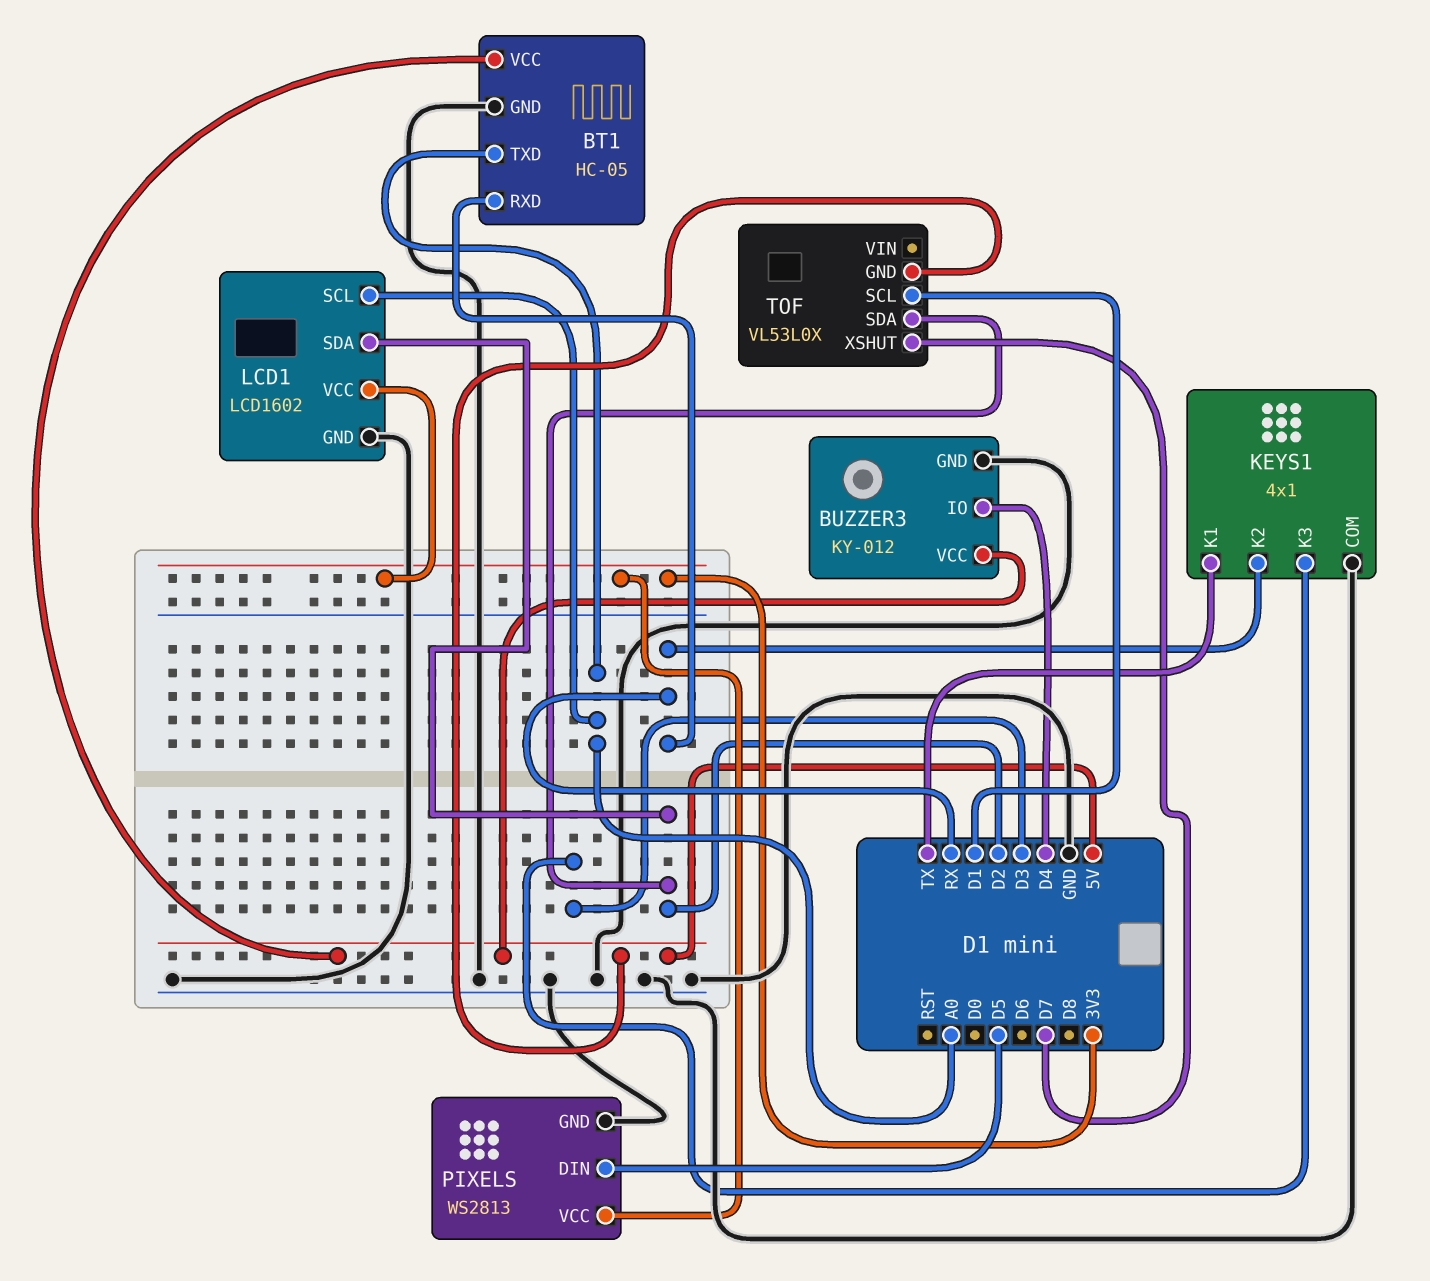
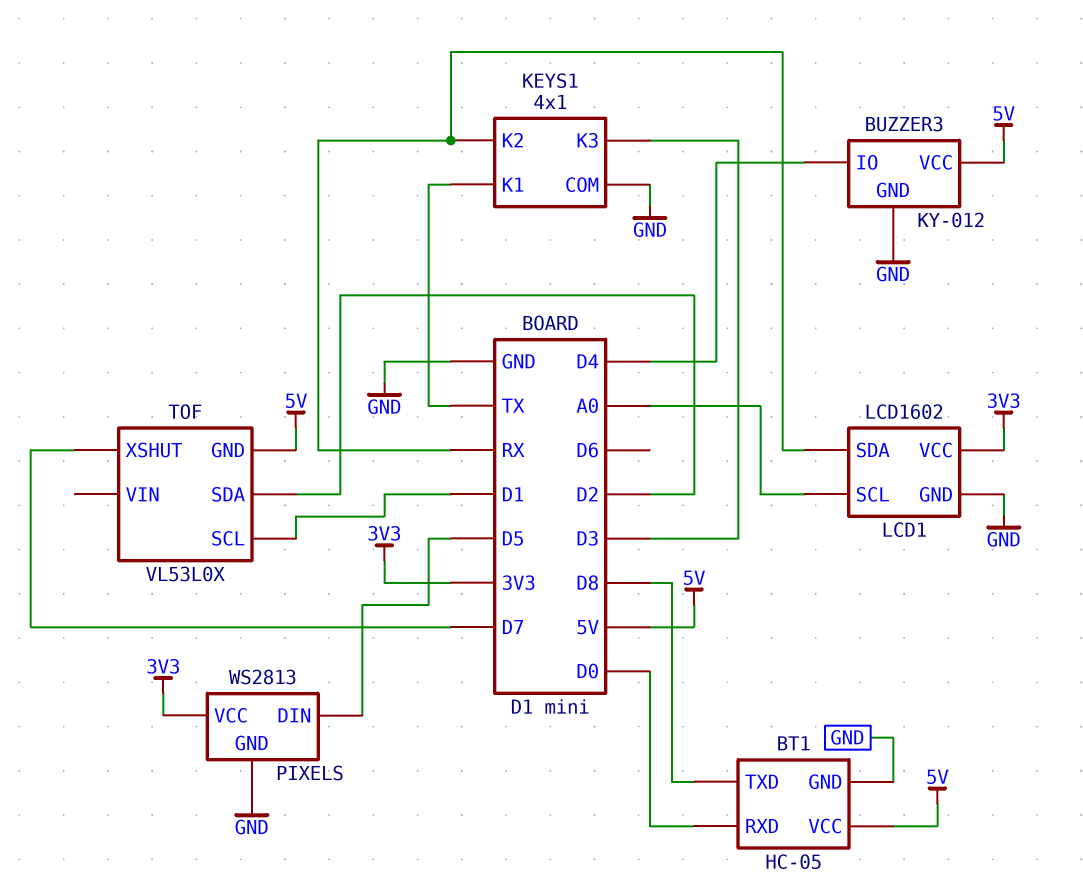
BT1 pin RXD: RX -> D0
BT1 pin TXD: A0 -> D8
LCD1 pin SDA: D2 -> RX

